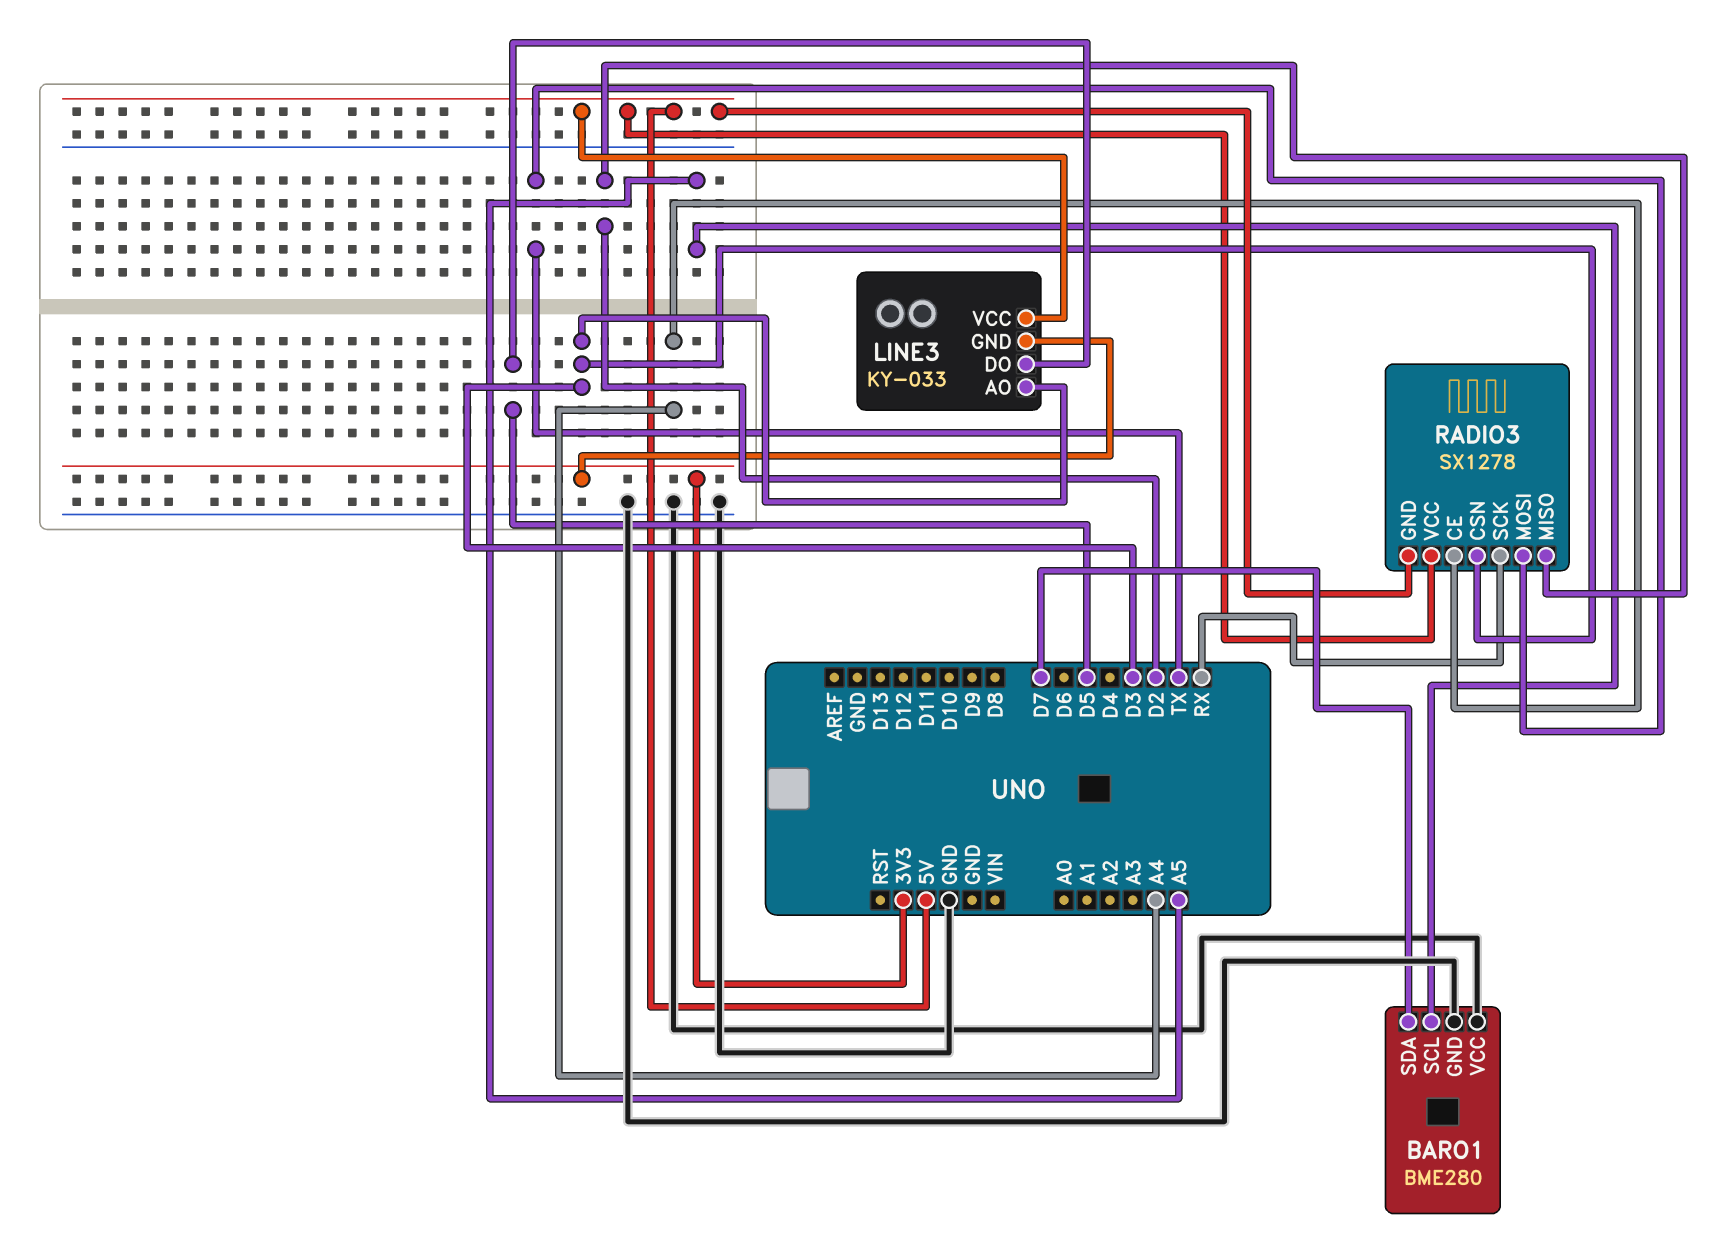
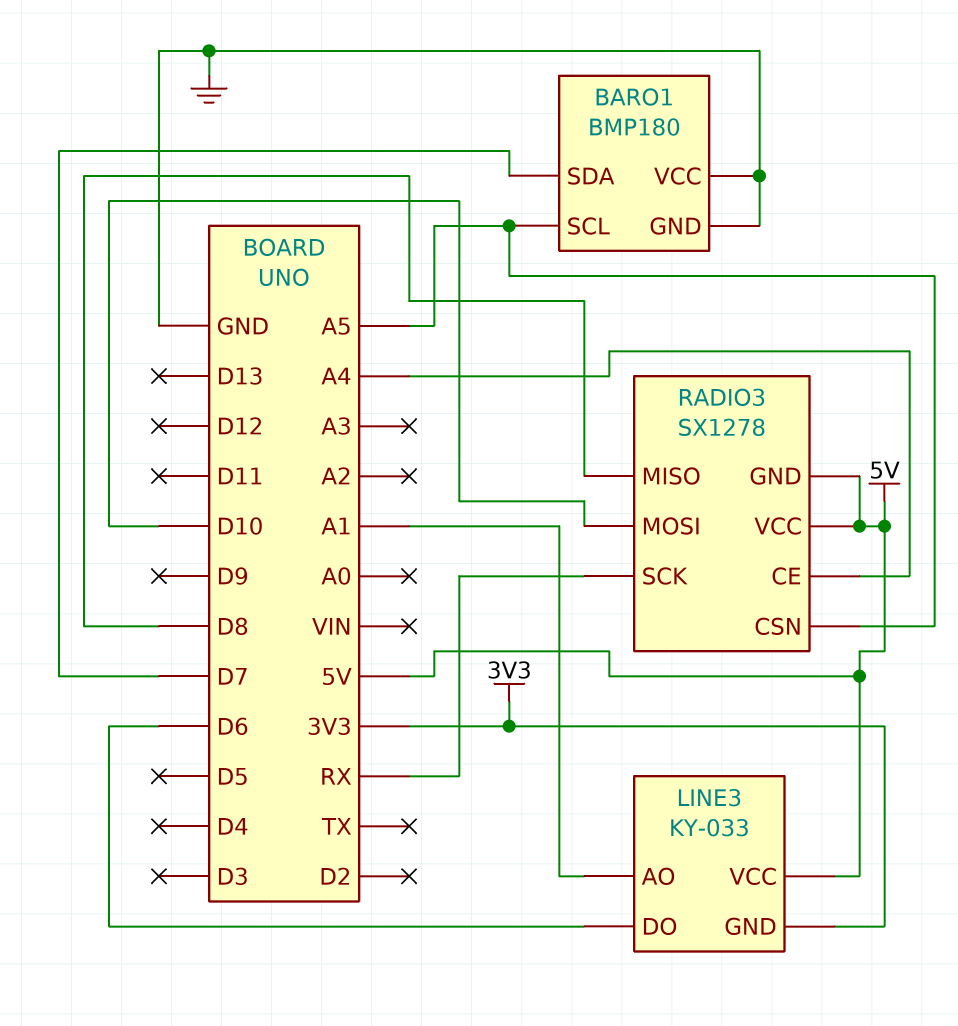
BARO1: BME280 -> BMP180
LINE3 pin AO: D3 -> A1
LINE3 pin DO: D5 -> D6
RADIO3 pin CSN: D3 -> A5
RADIO3 pin MISO: D2 -> D8
RADIO3 pin MOSI: TX -> D10

